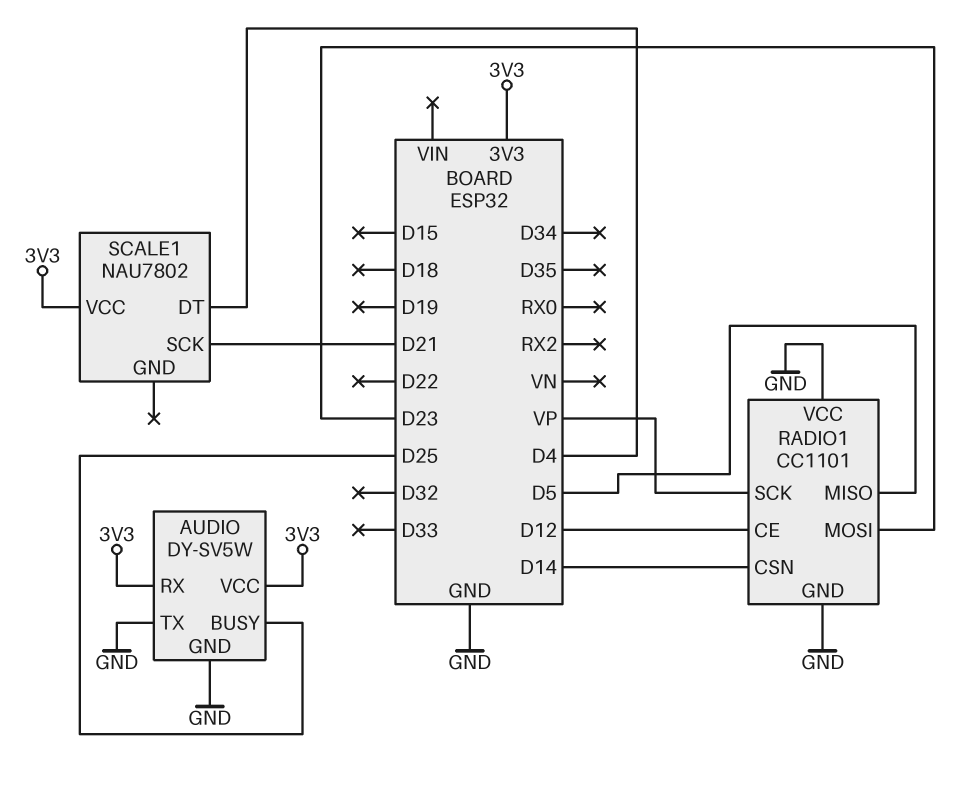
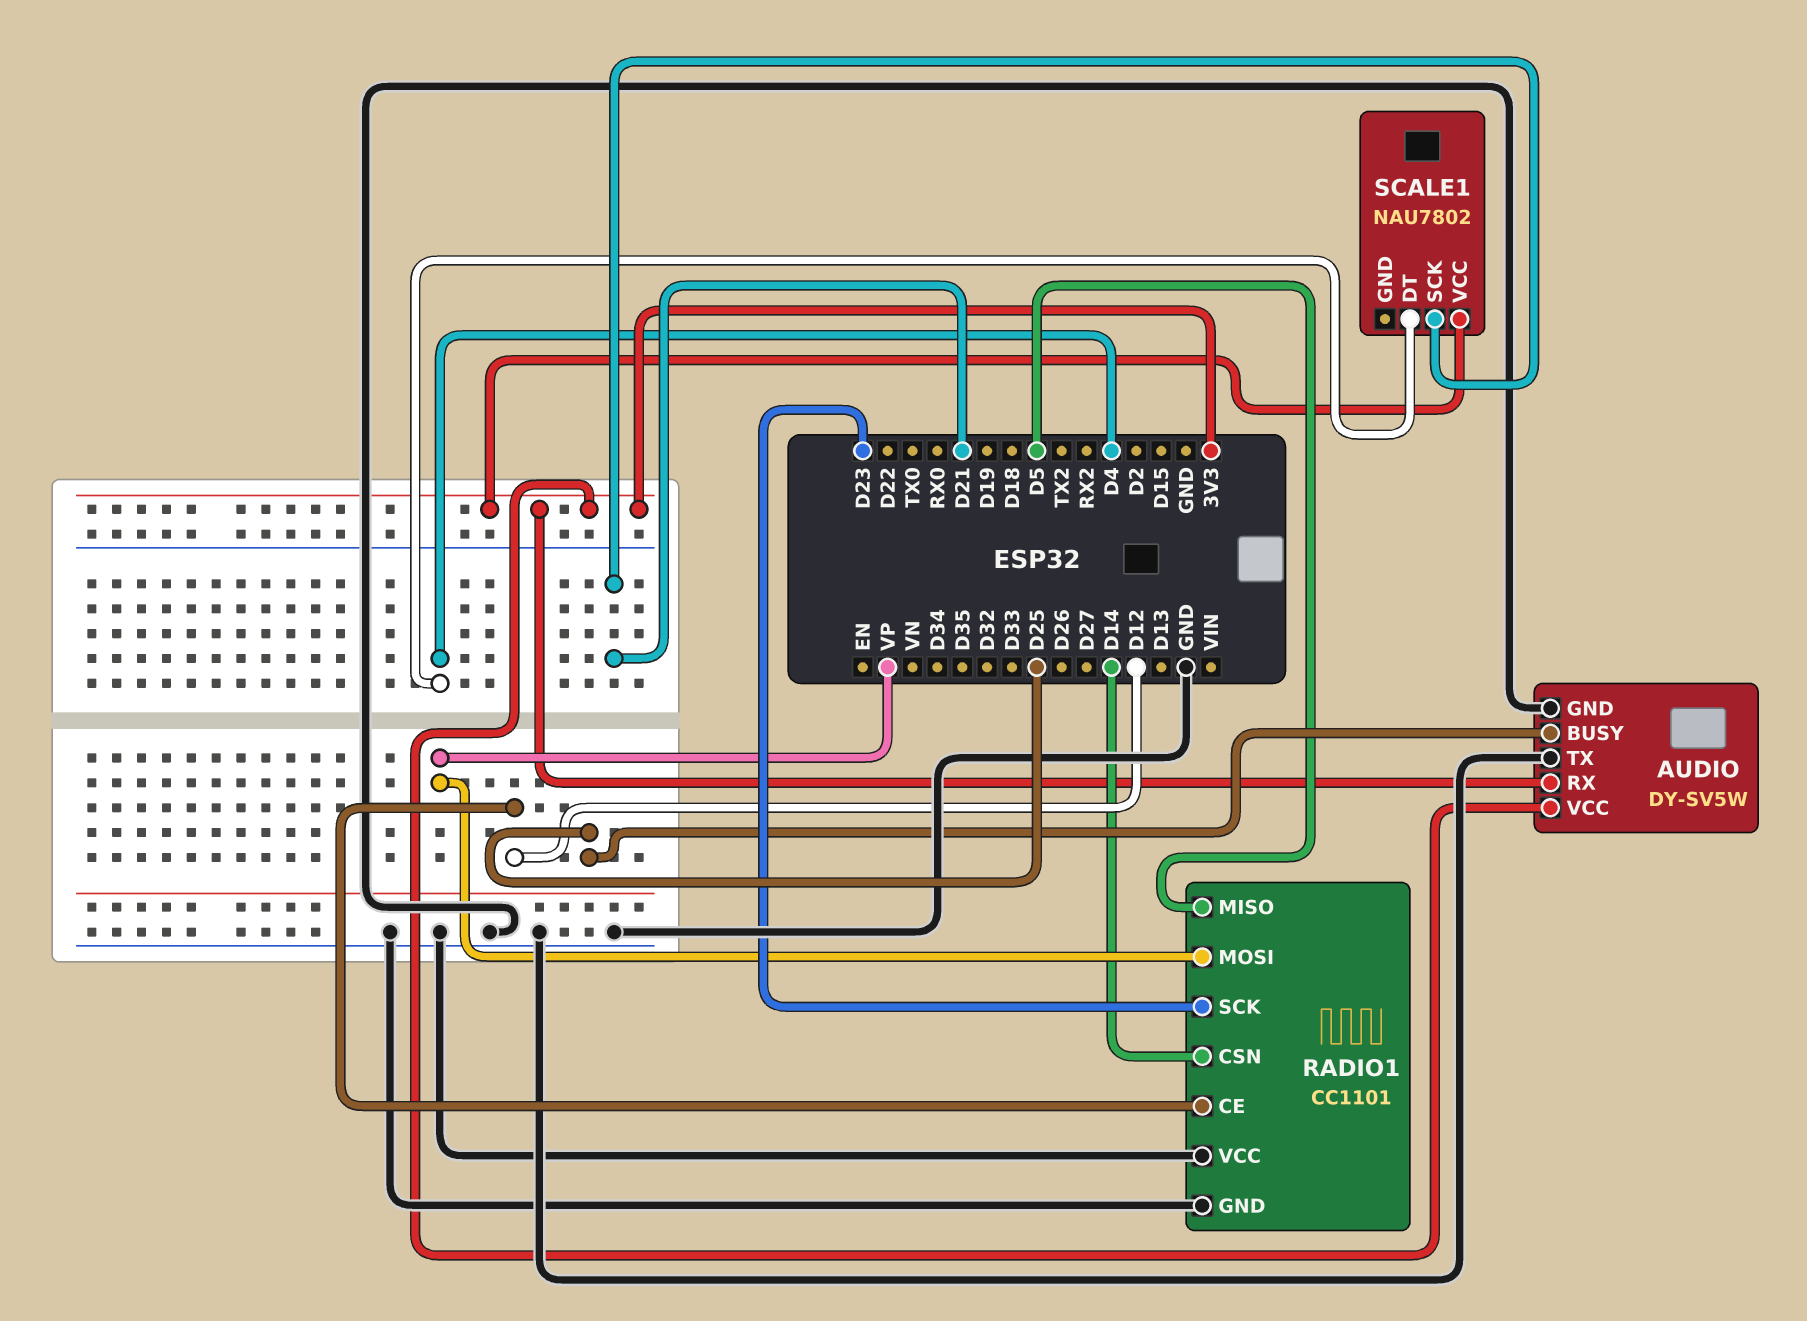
RADIO1 pin MOSI: D23 -> VP
RADIO1 pin SCK: VP -> D23

